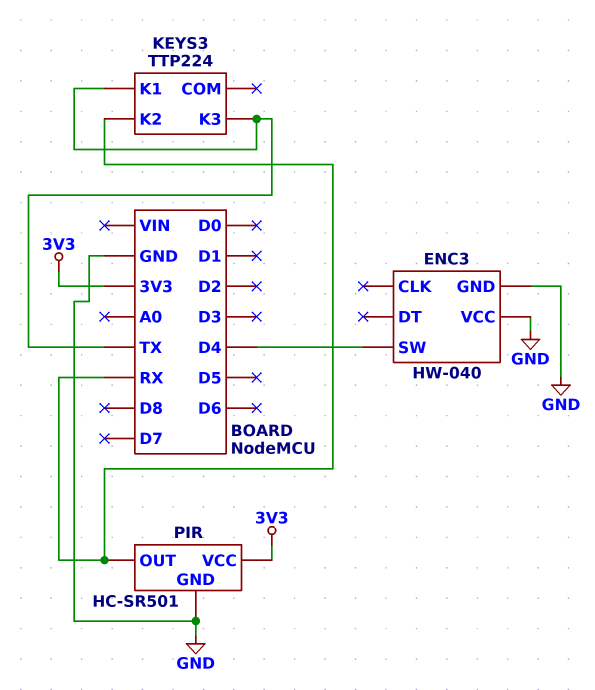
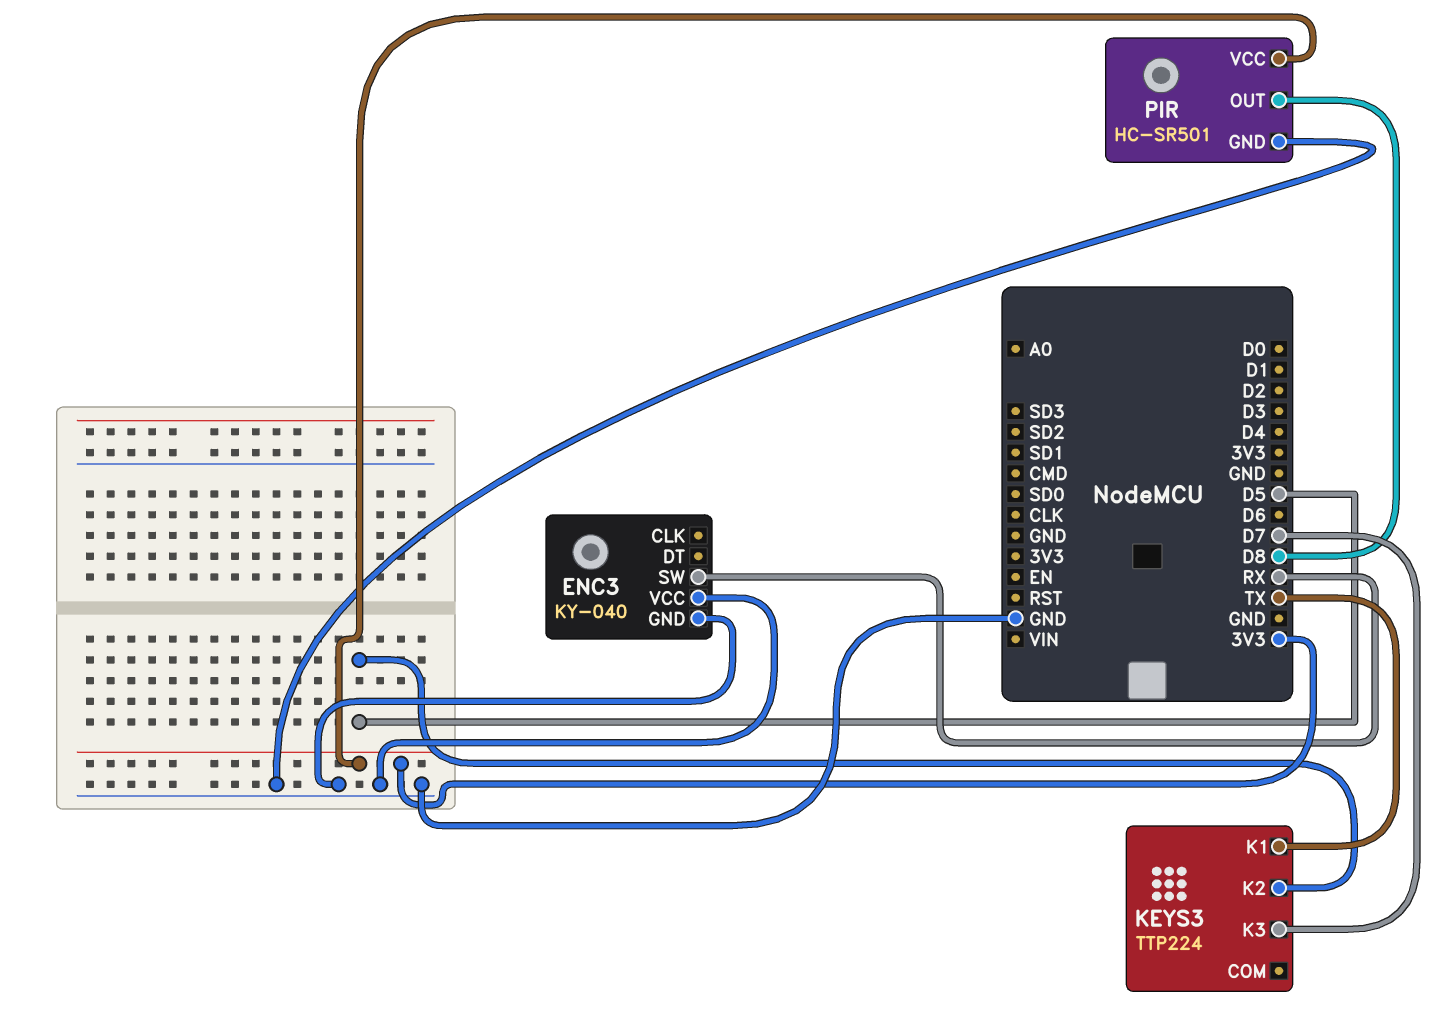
ENC3: HW-040 -> KY-040
ENC3 pin SW: D4 -> RX
KEYS3 pin K2: RX -> D5
KEYS3 pin K3: TX -> D7
PIR pin OUT: RX -> D8

